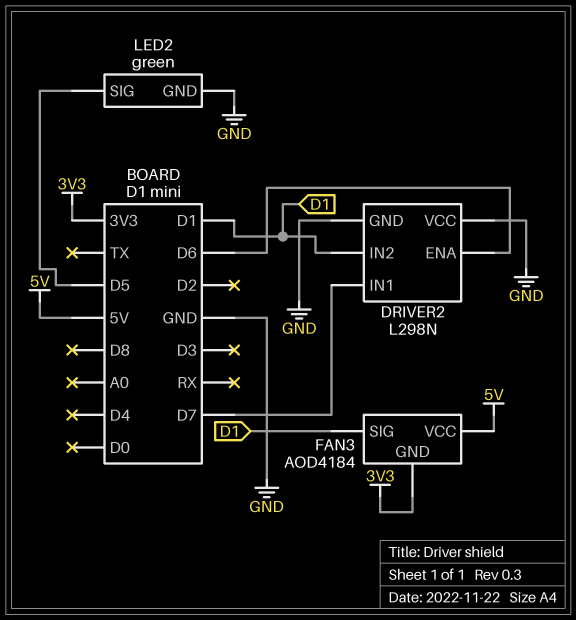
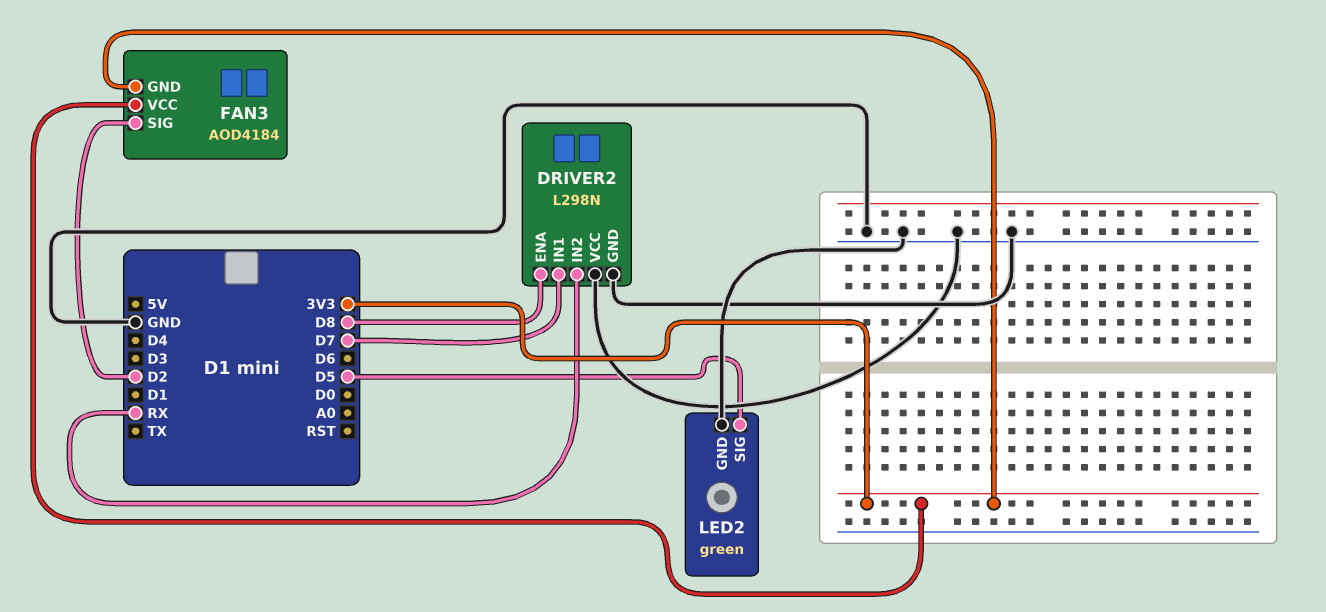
DRIVER2 pin ENA: D6 -> D8
DRIVER2 pin IN2: D1 -> RX
FAN3 pin SIG: D1 -> D2
FAN3 pin VCC: 5V -> 3V3

